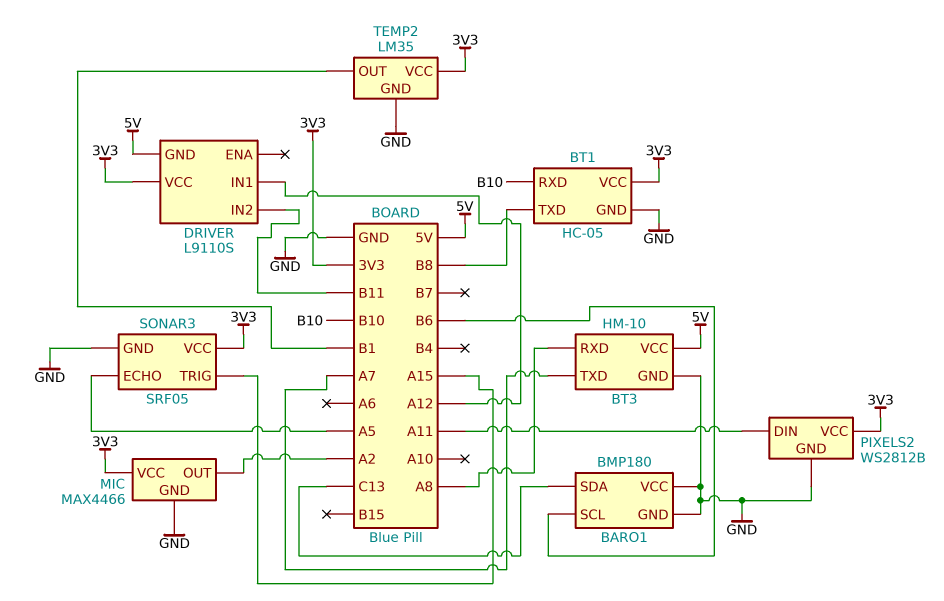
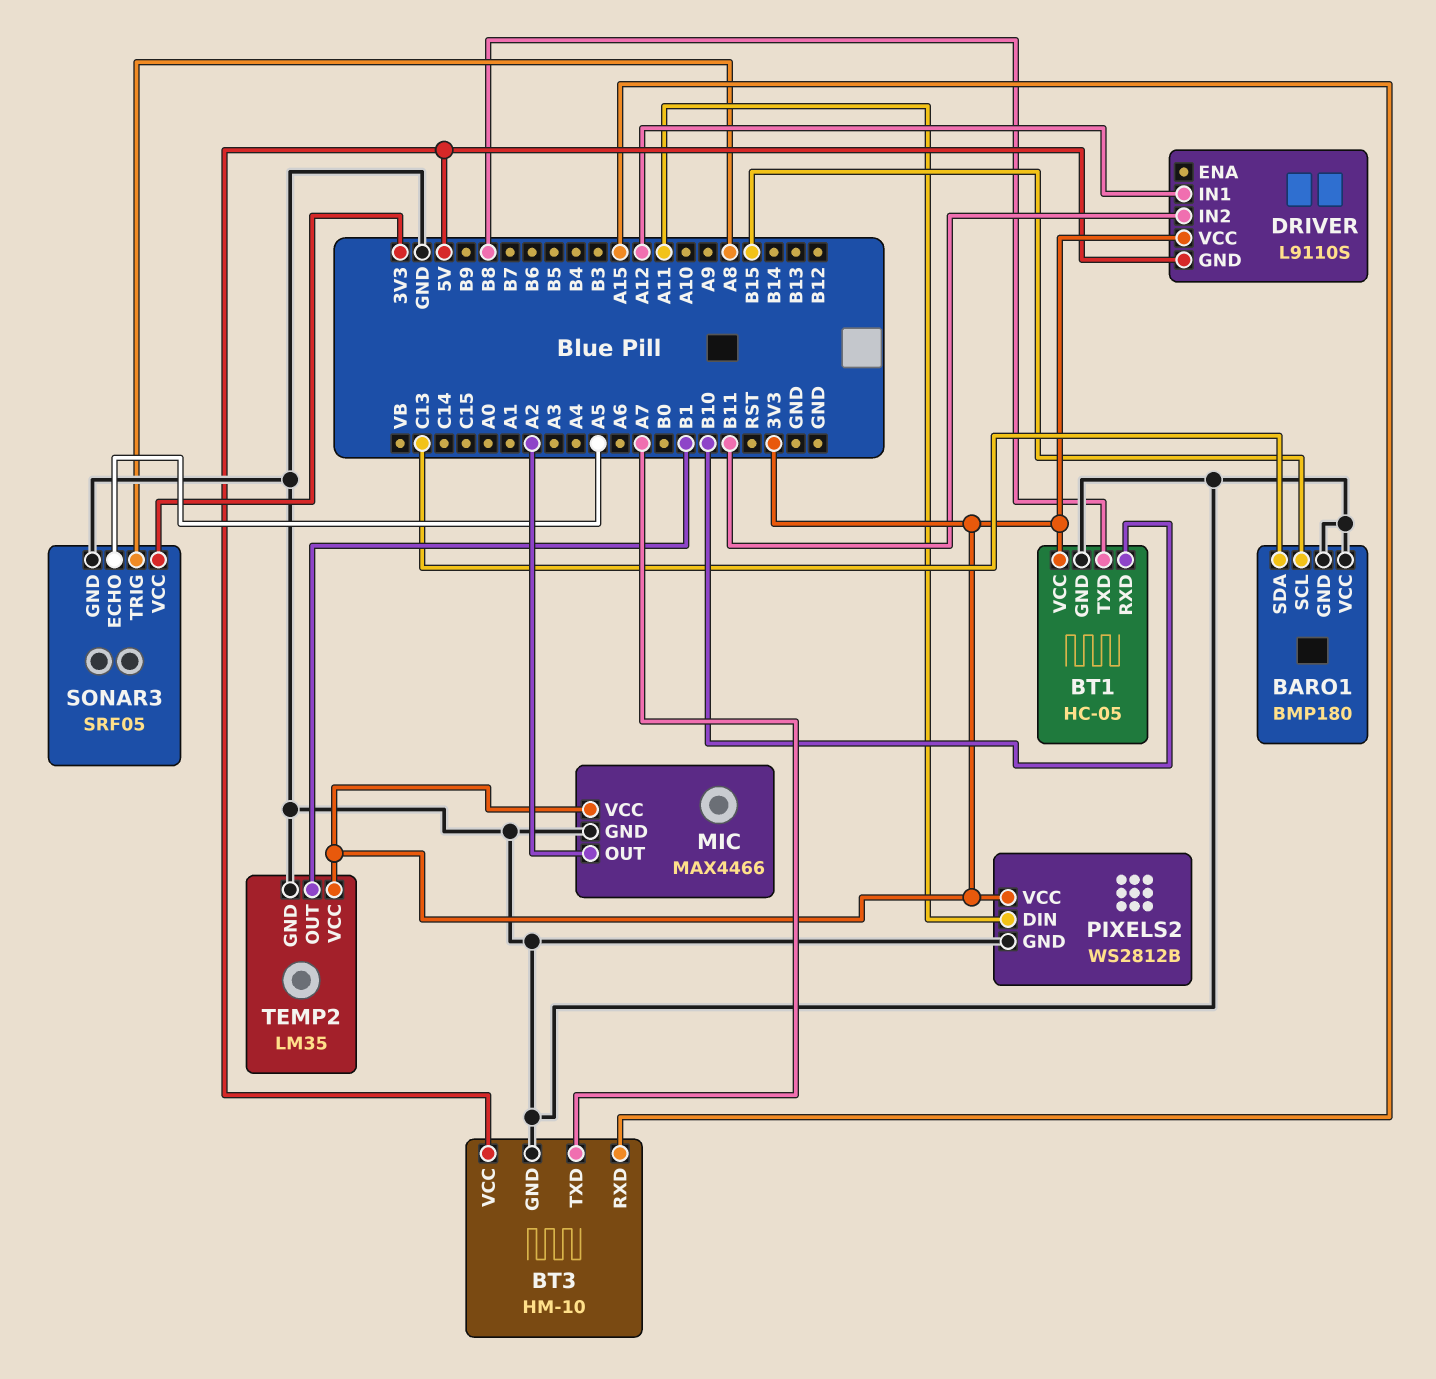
BARO1 pin SCL: B6 -> B15
BT3 pin RXD: A8 -> A15
SONAR3 pin TRIG: A15 -> A8

